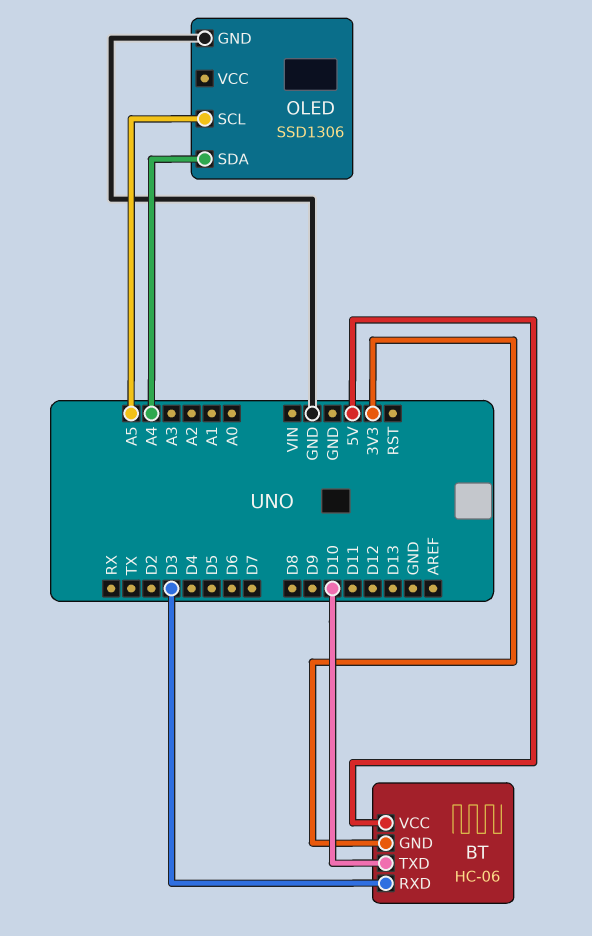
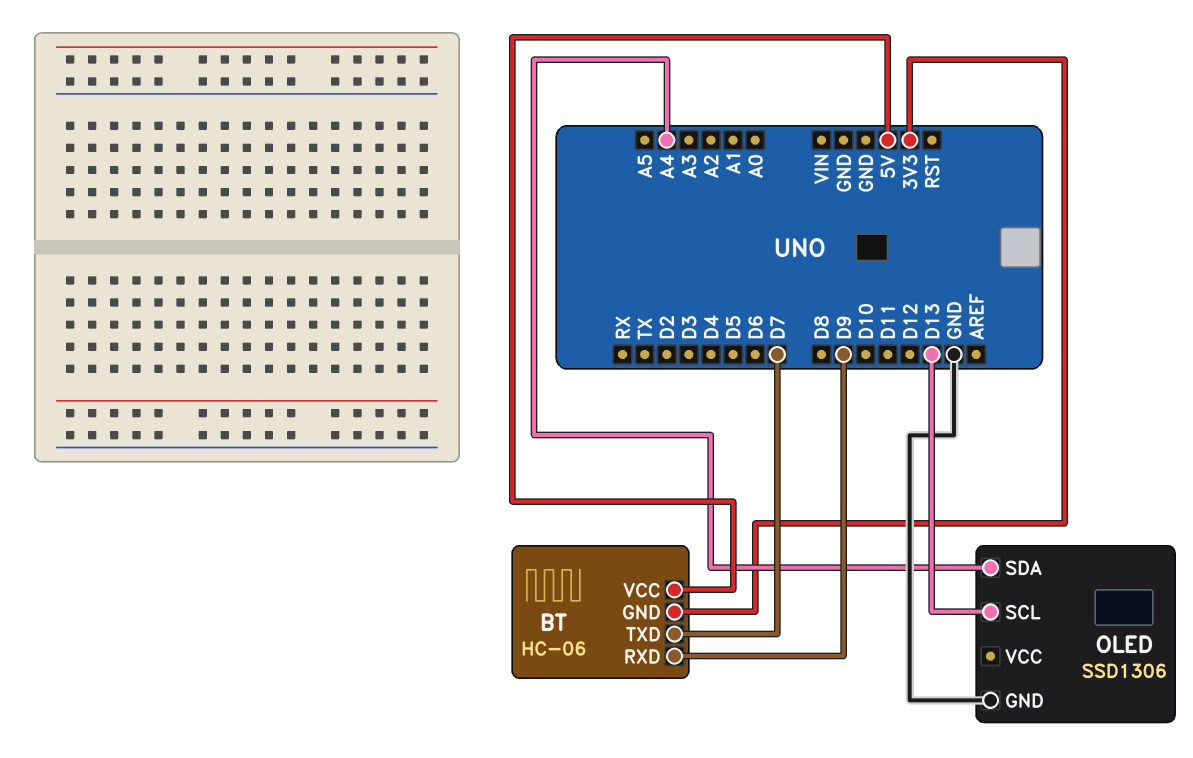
BT pin RXD: D3 -> D9
BT pin TXD: D10 -> D7
OLED pin SCL: A5 -> D13

